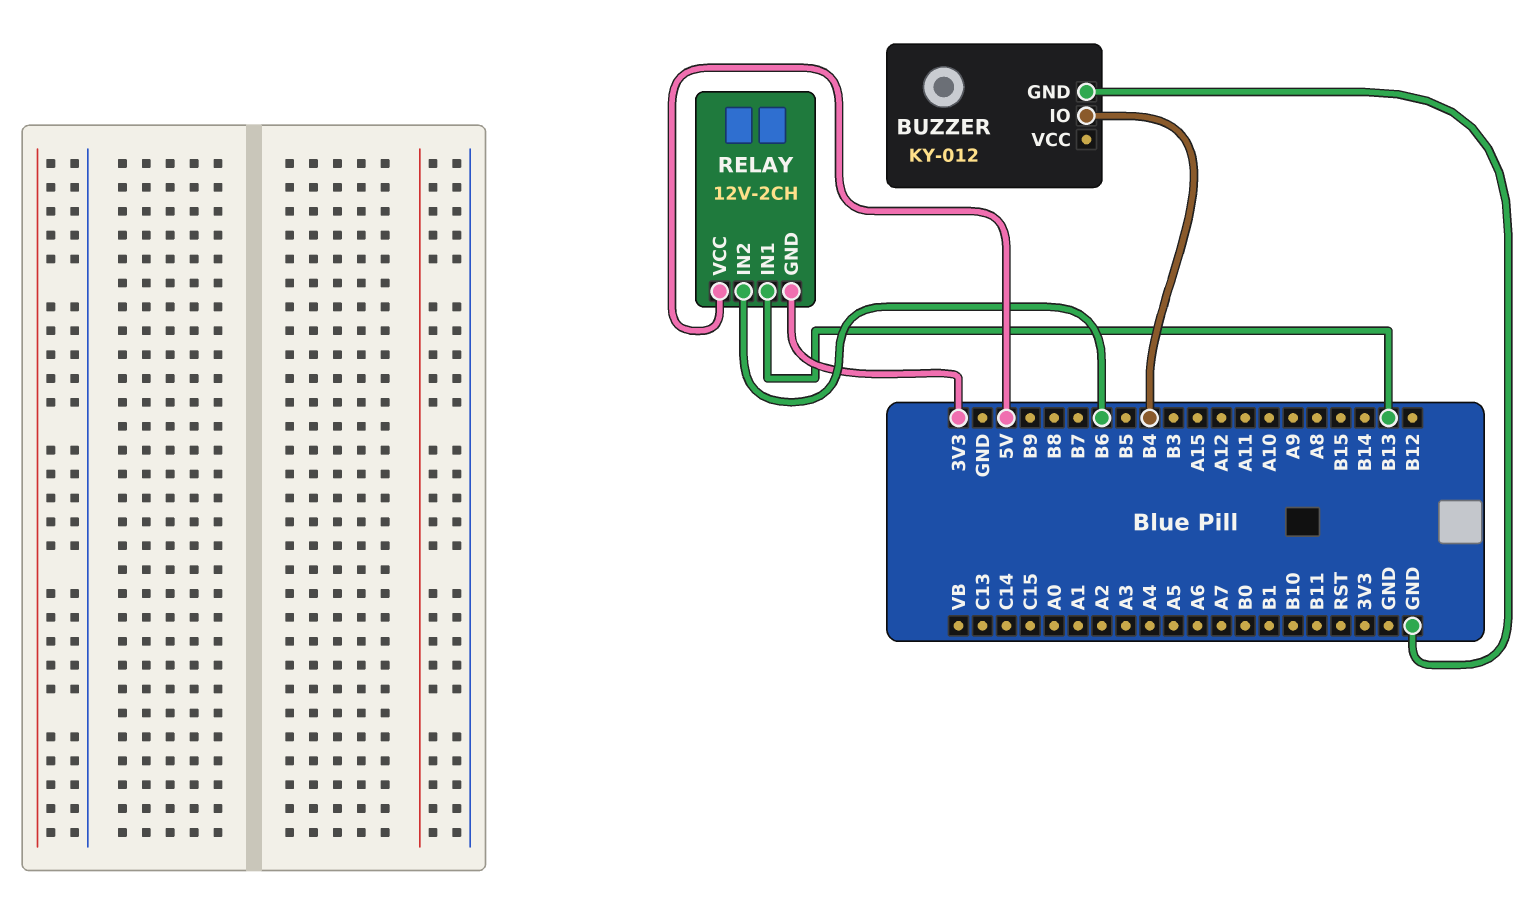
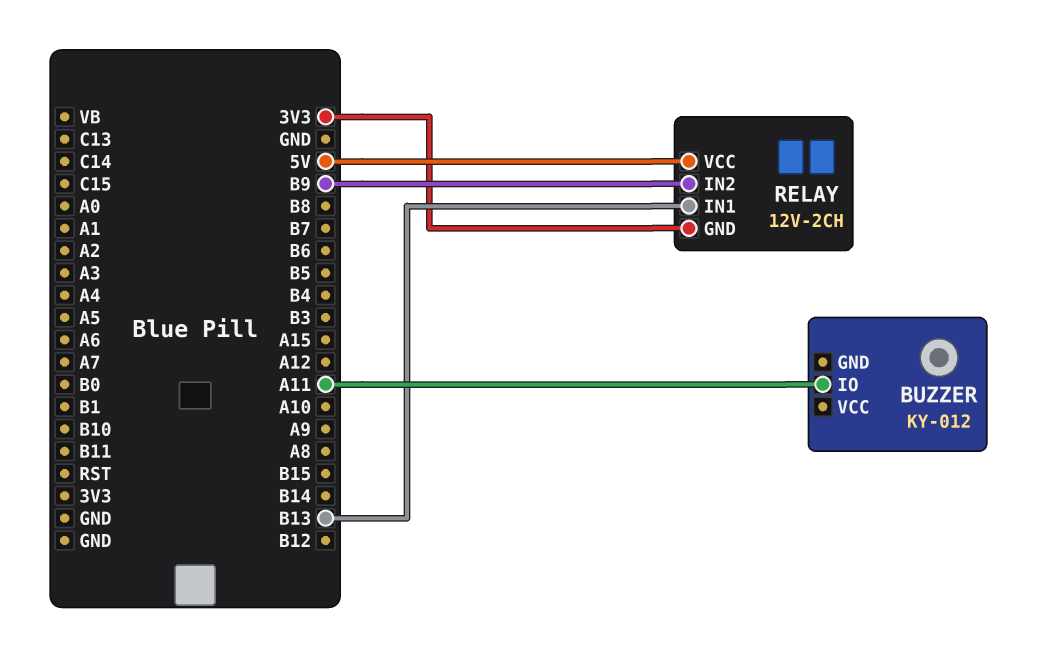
BUZZER pin GND: GND -> none
BUZZER pin IO: B4 -> A11
RELAY pin IN2: B6 -> B9

